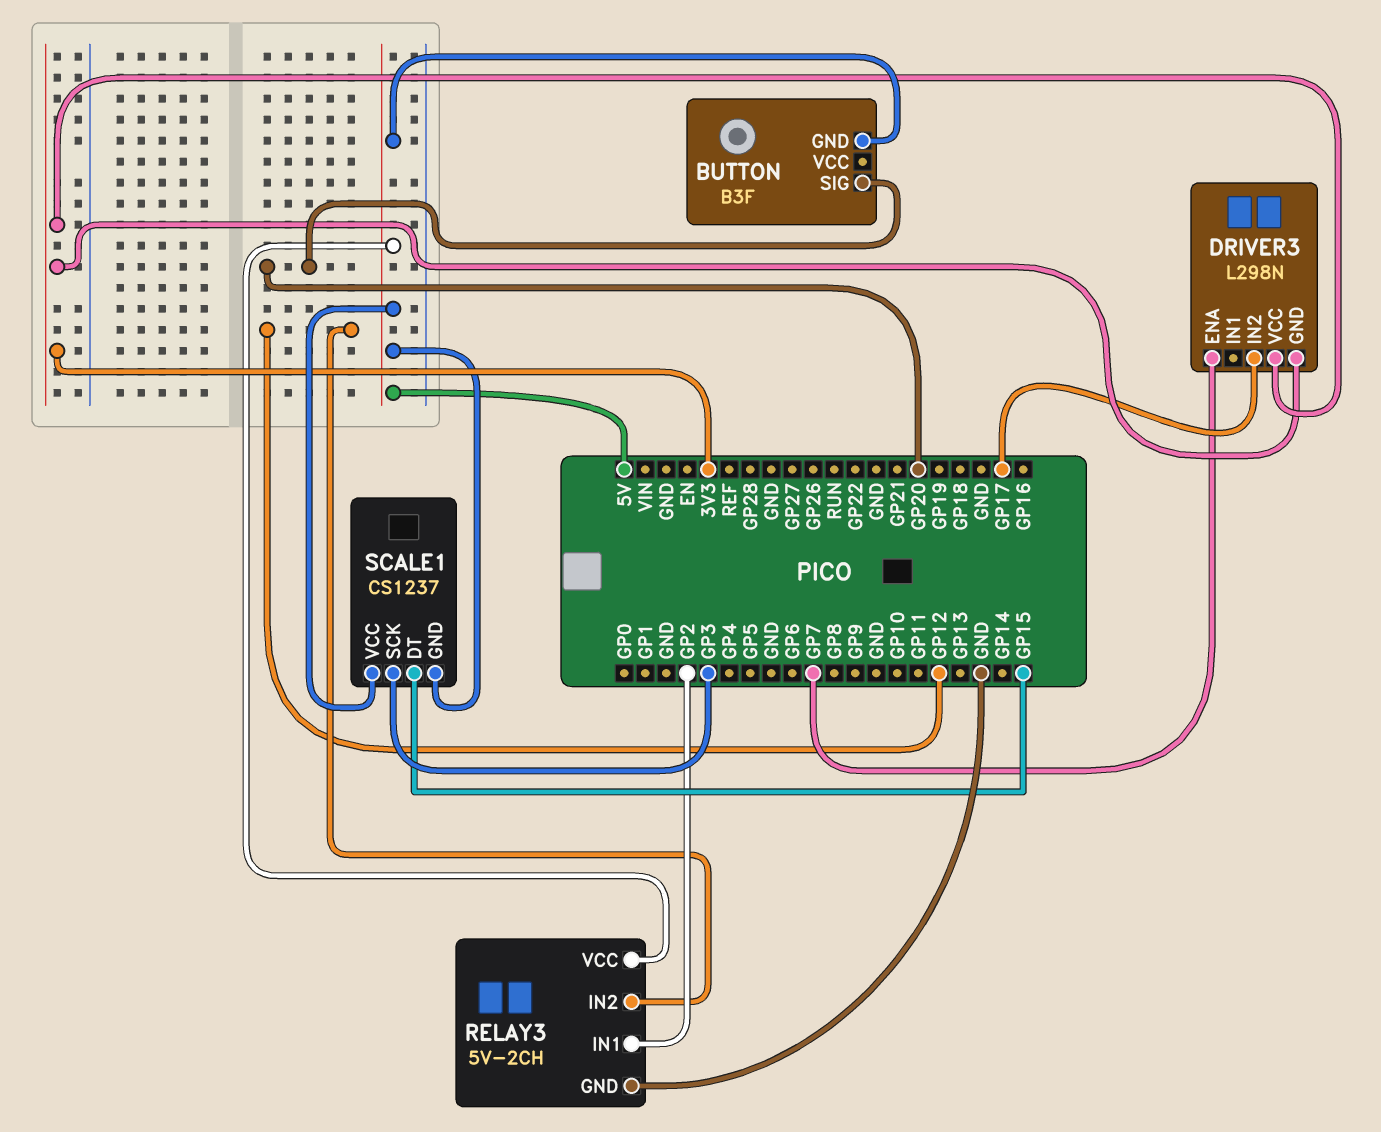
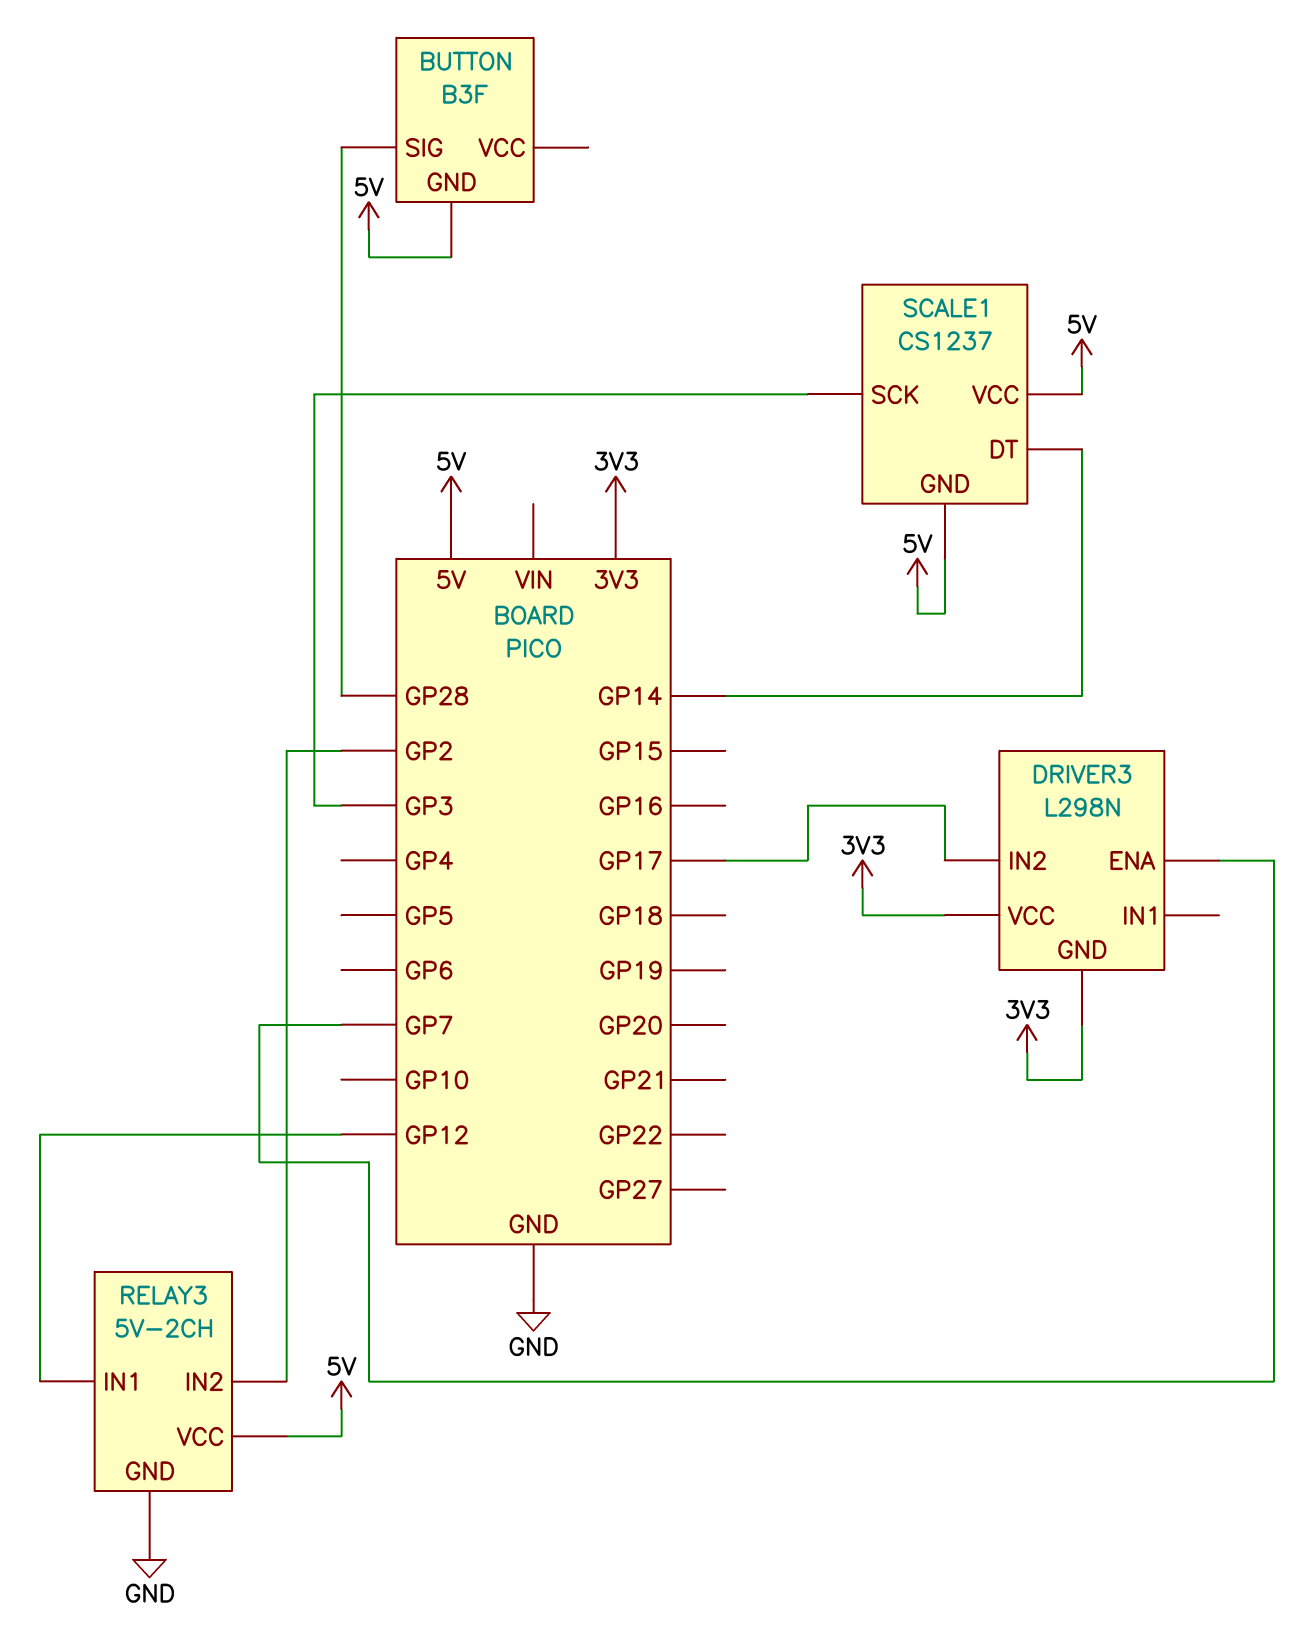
BUTTON pin SIG: GP20 -> GP28
RELAY3 pin IN1: GP2 -> GP12
RELAY3 pin IN2: GP12 -> GP2
SCALE1 pin DT: GP15 -> GP14

